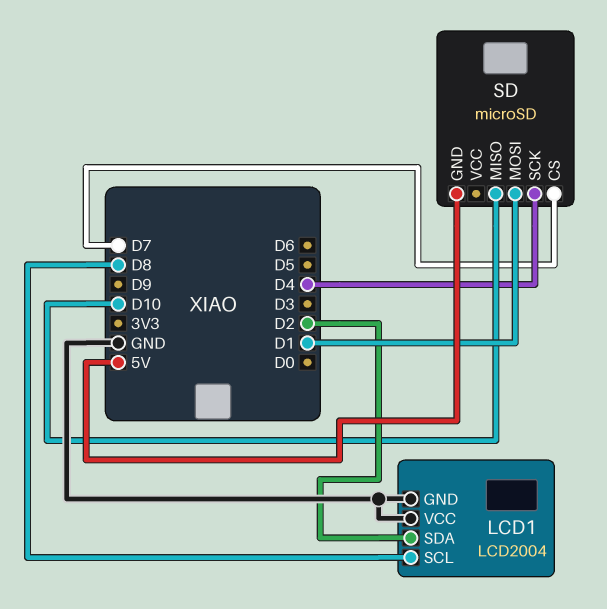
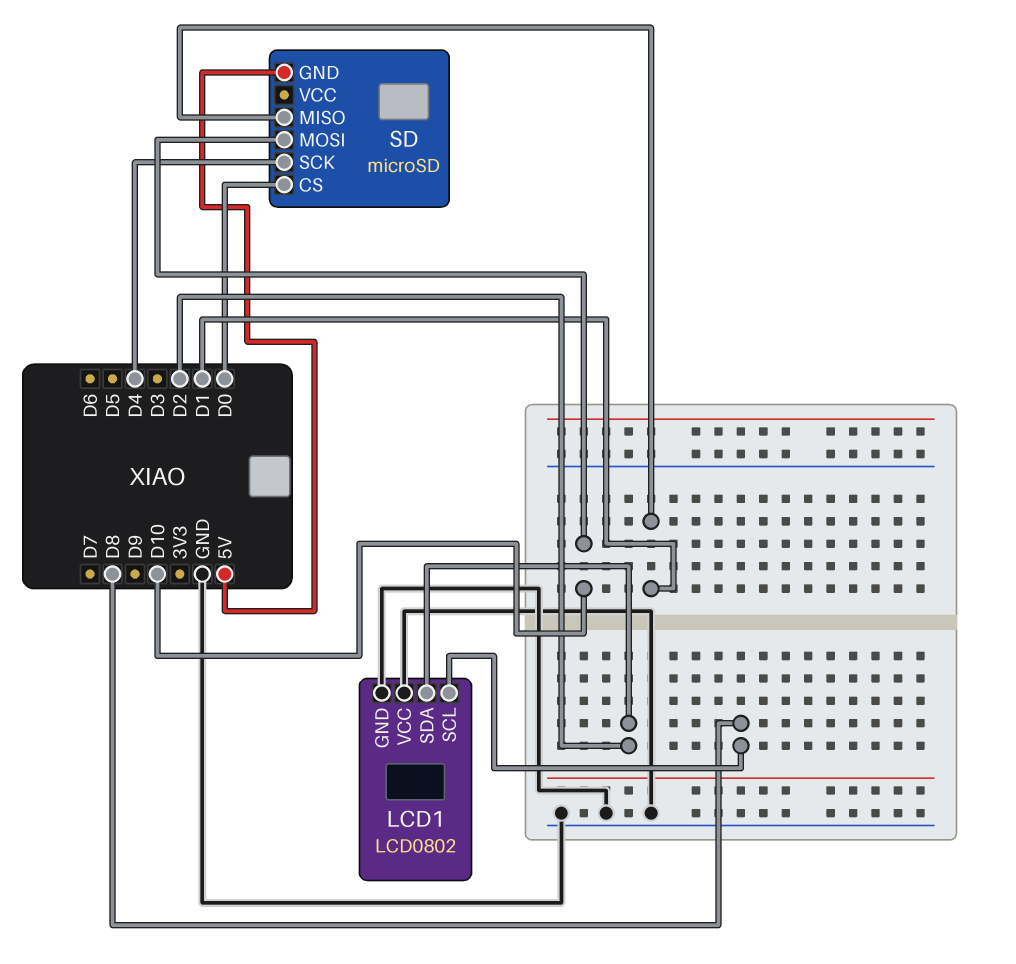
LCD1: LCD2004 -> LCD0802
SD pin CS: D7 -> D0
SD pin MISO: D10 -> D1
SD pin MOSI: D1 -> D10

